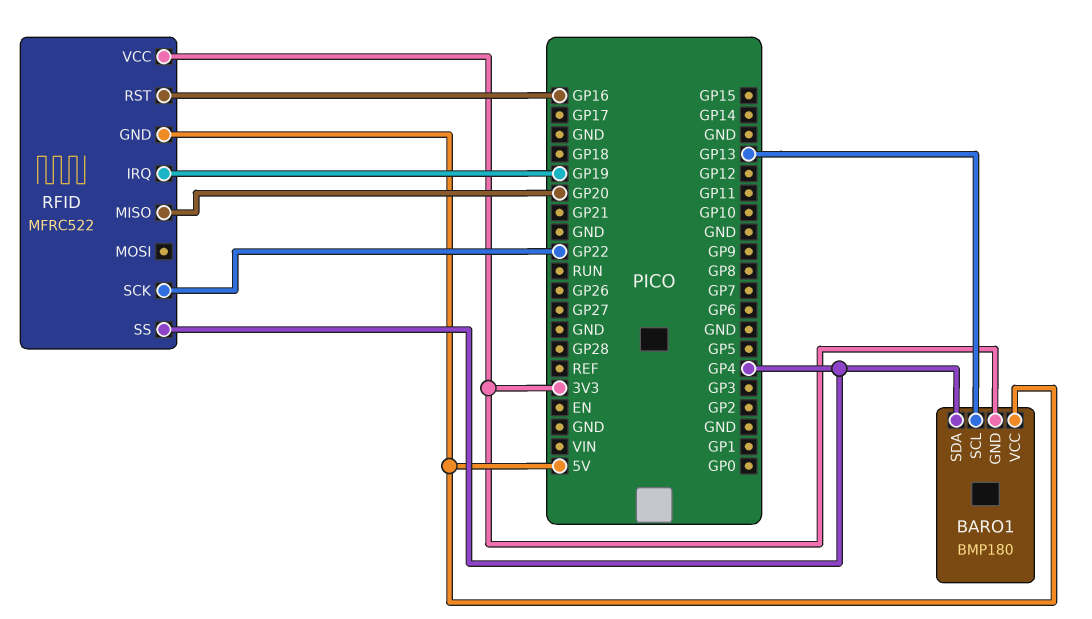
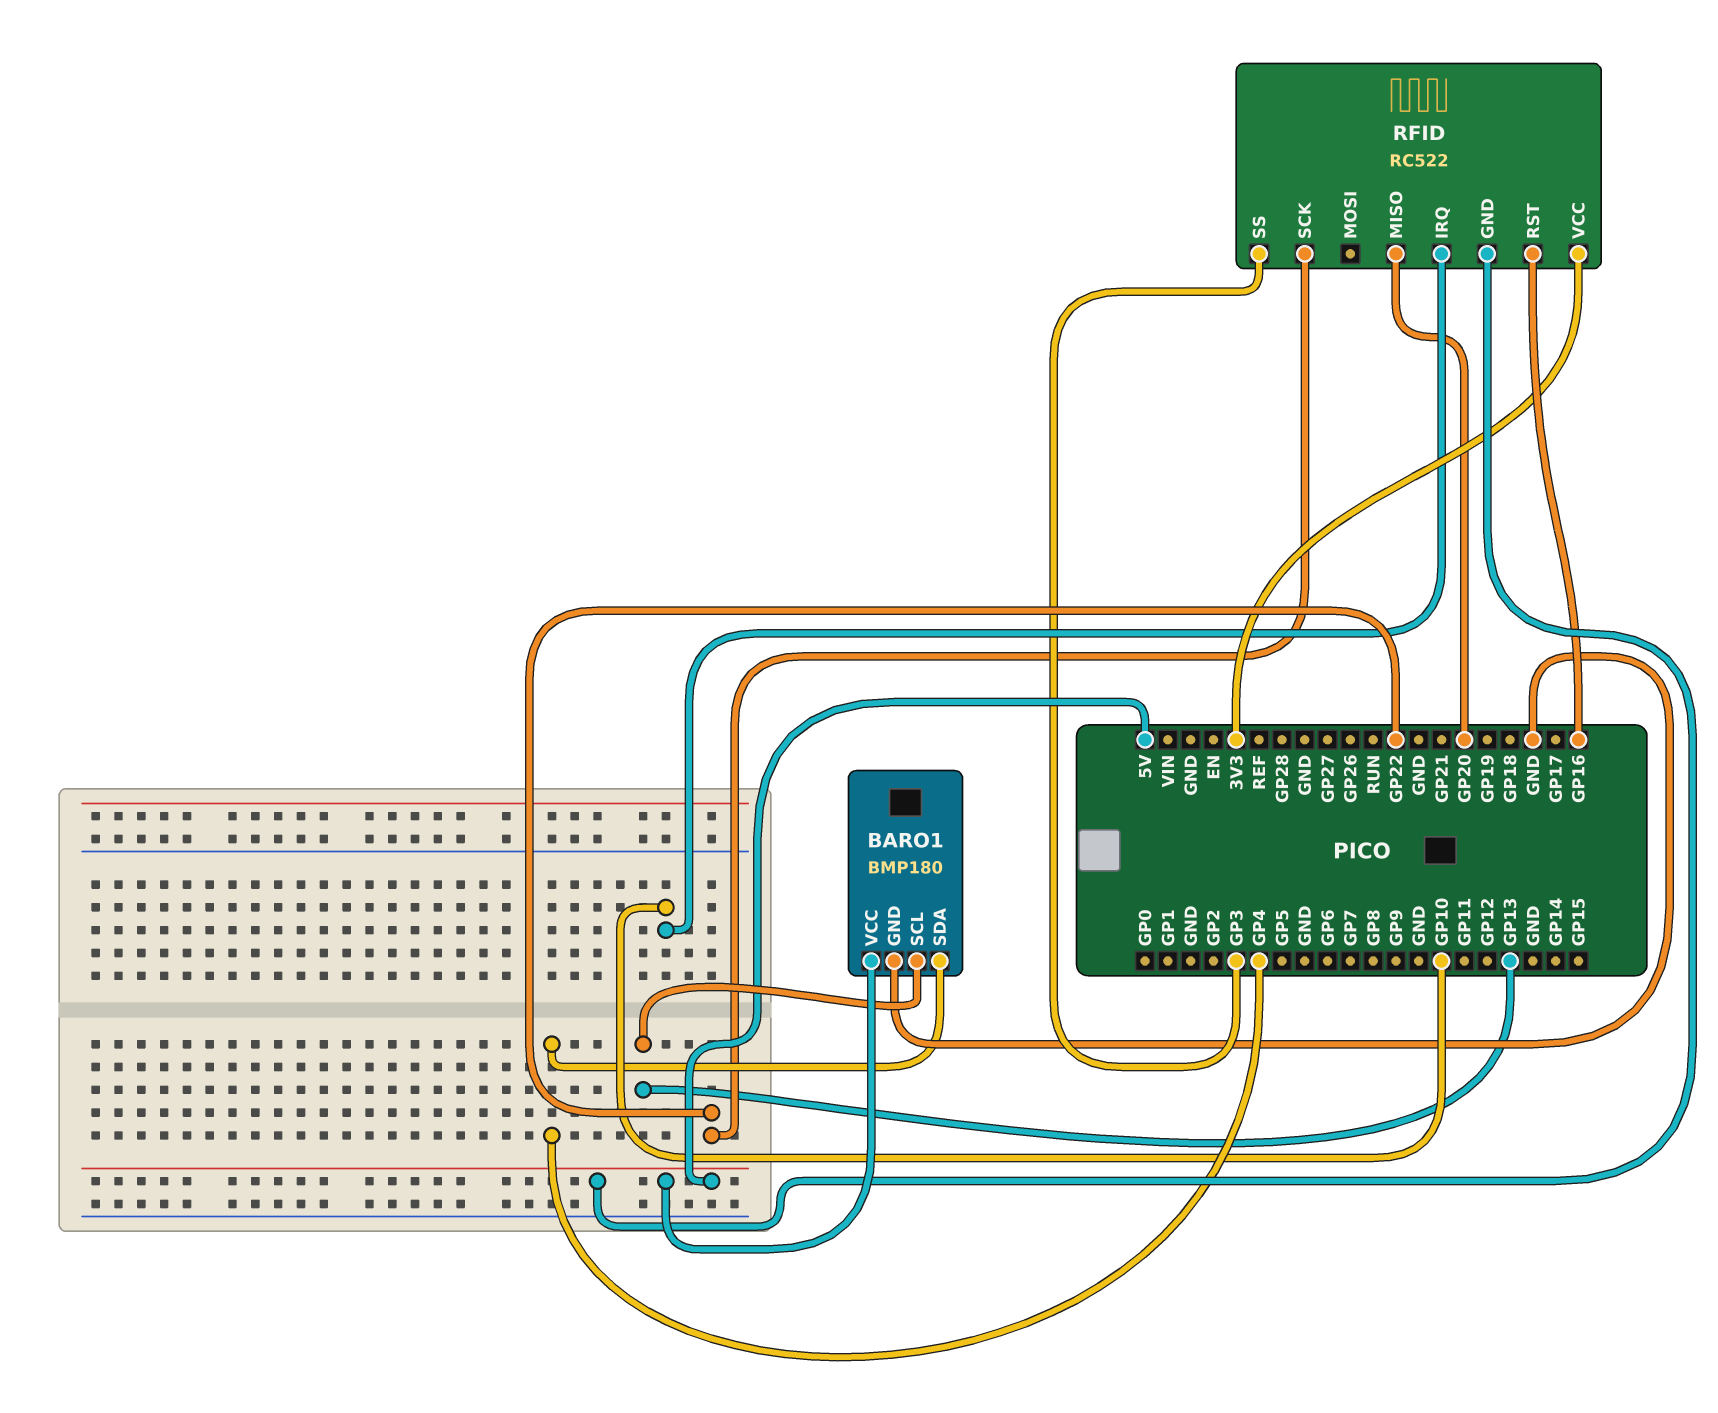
BARO1 pin GND: 3V3 -> GND
RFID: MFRC522 -> RC522
RFID pin IRQ: GP19 -> GP10
RFID pin SS: GP4 -> GP3

